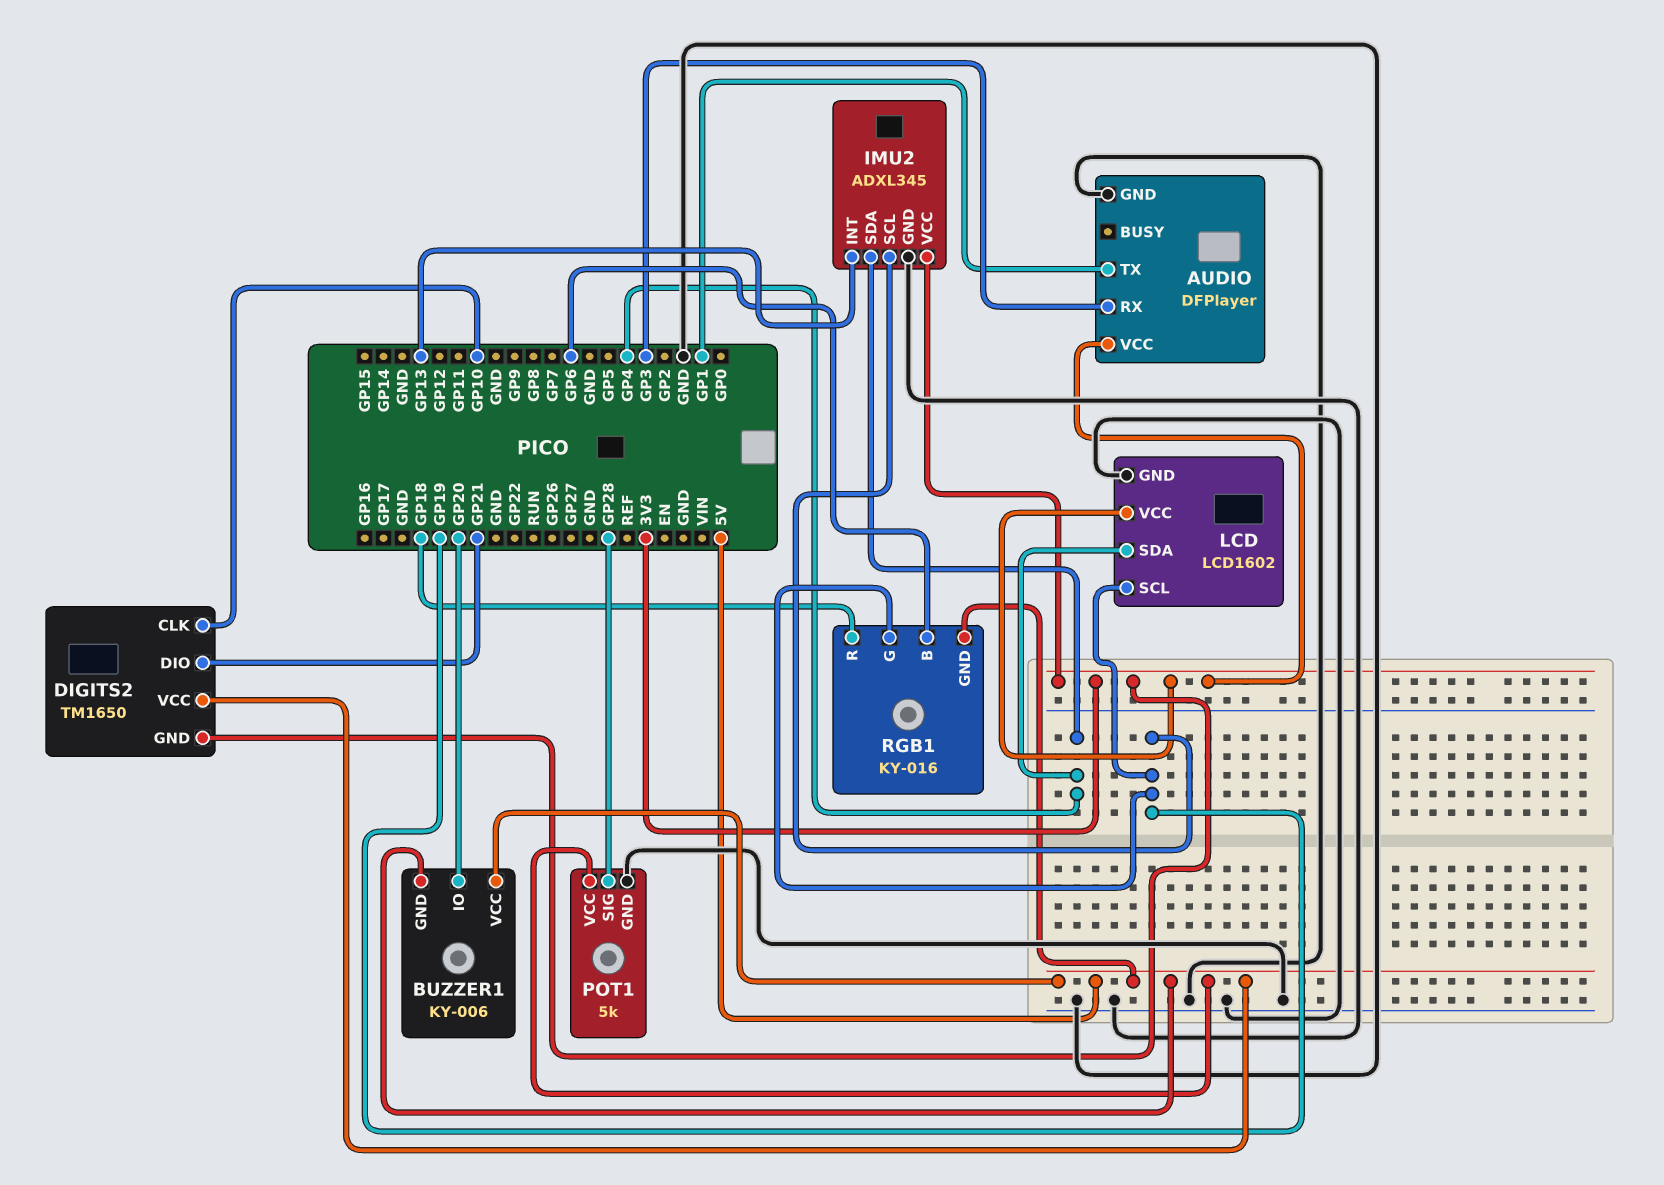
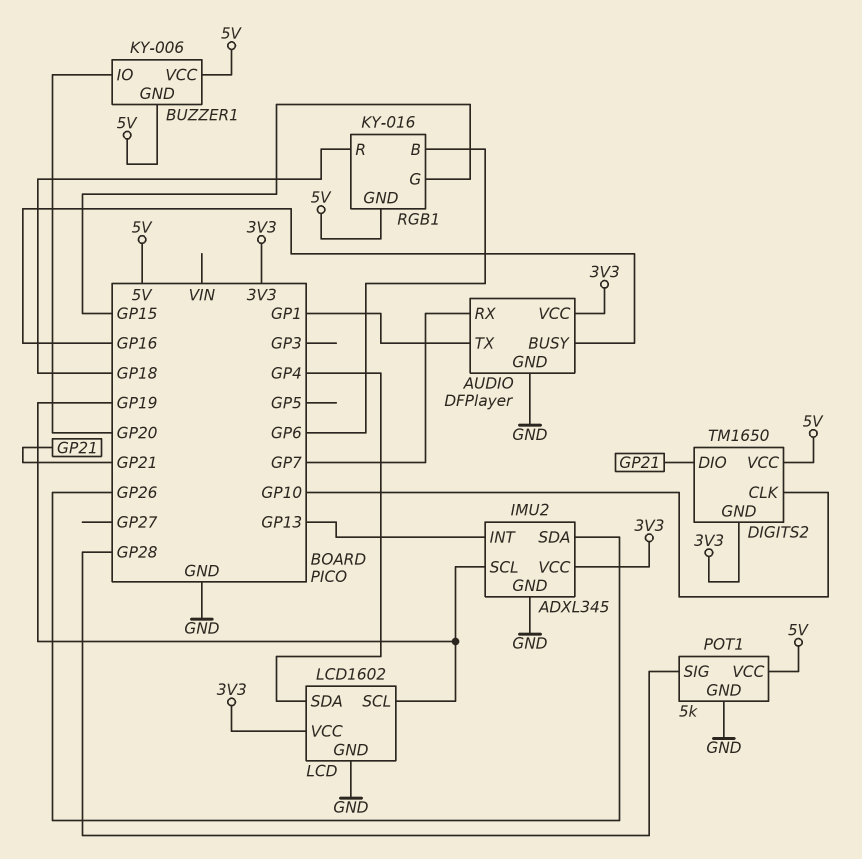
AUDIO pin BUSY: none -> GP16
AUDIO pin RX: GP3 -> GP7
IMU2 pin SDA: GP4 -> GP26
RGB1 pin G: GP19 -> GP15

